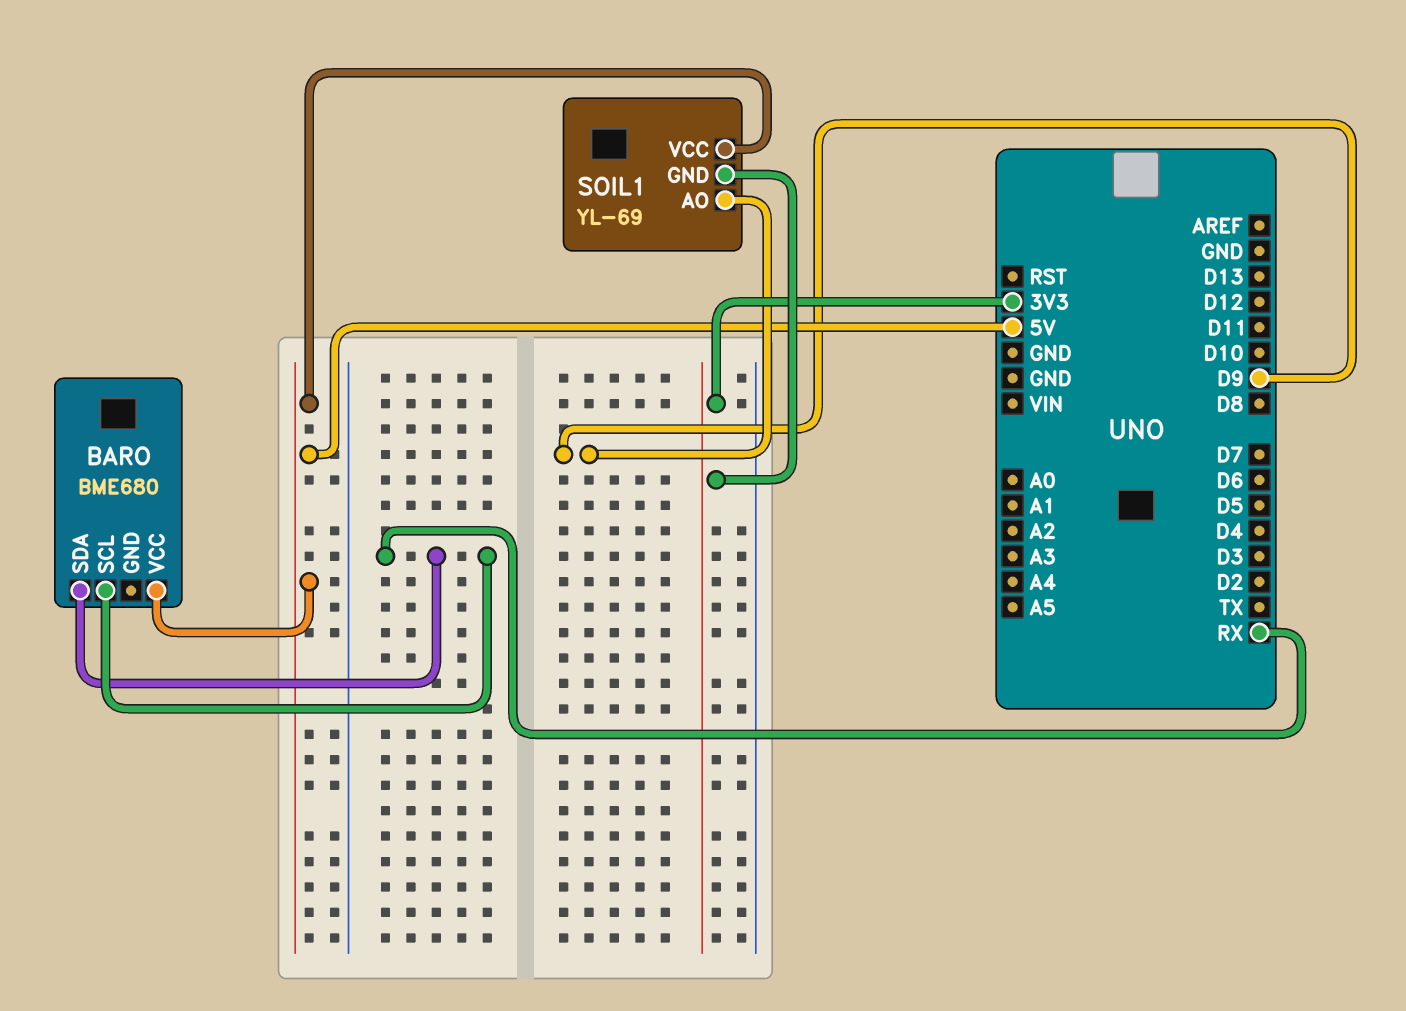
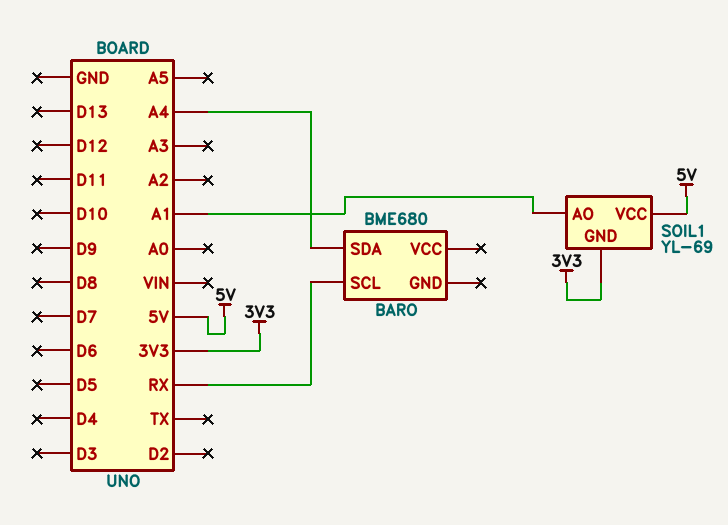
BARO pin SDA: RX -> A4
BARO pin VCC: 5V -> none
SOIL1 pin AO: D9 -> A1

